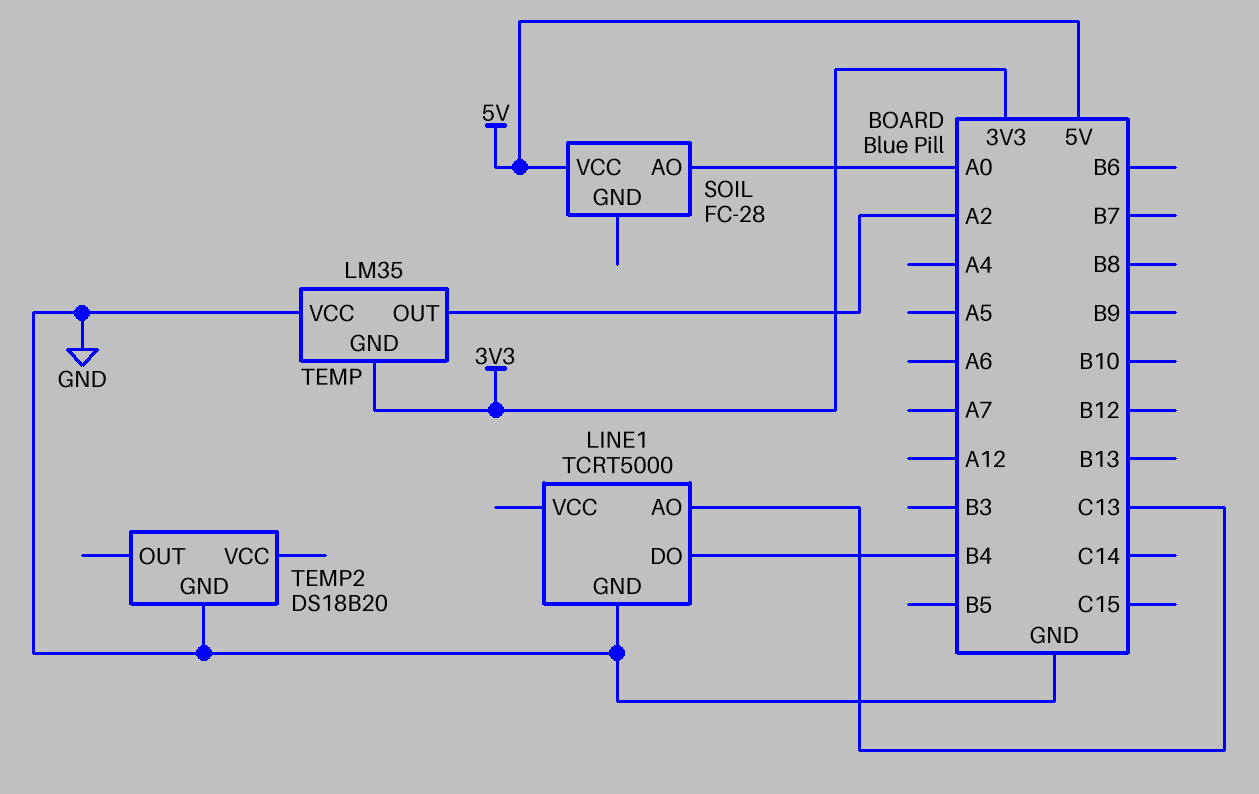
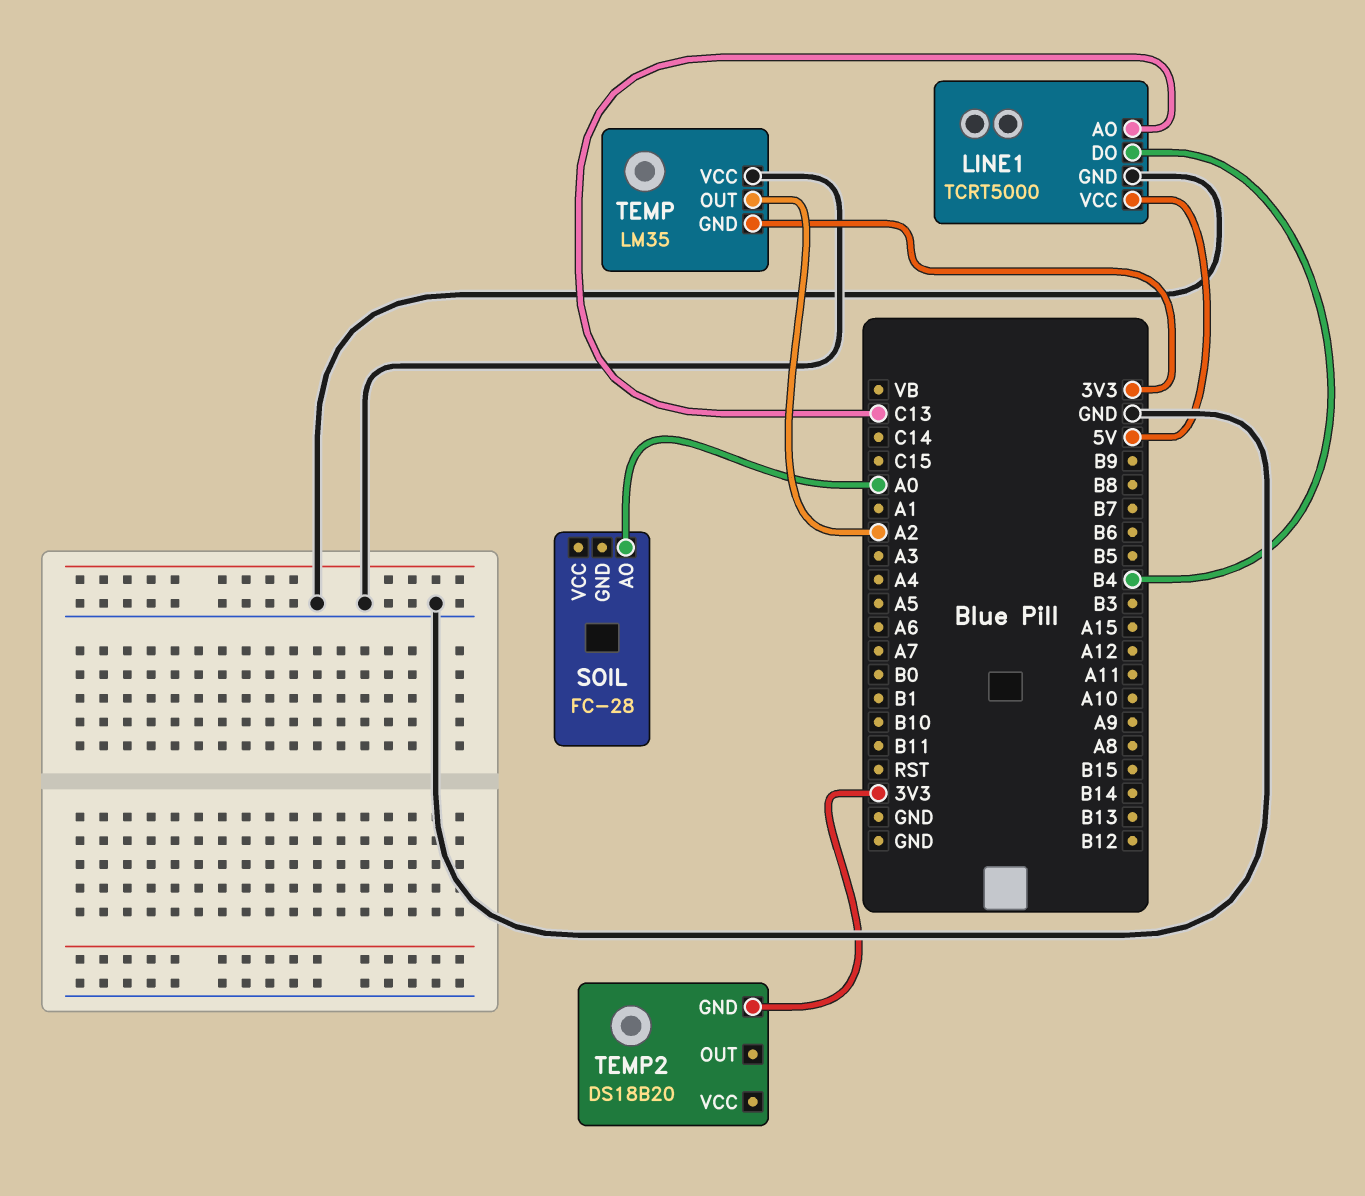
LINE1 pin VCC: none -> 5V
SOIL pin VCC: 5V -> none
TEMP2 pin GND: GND -> 3V3

